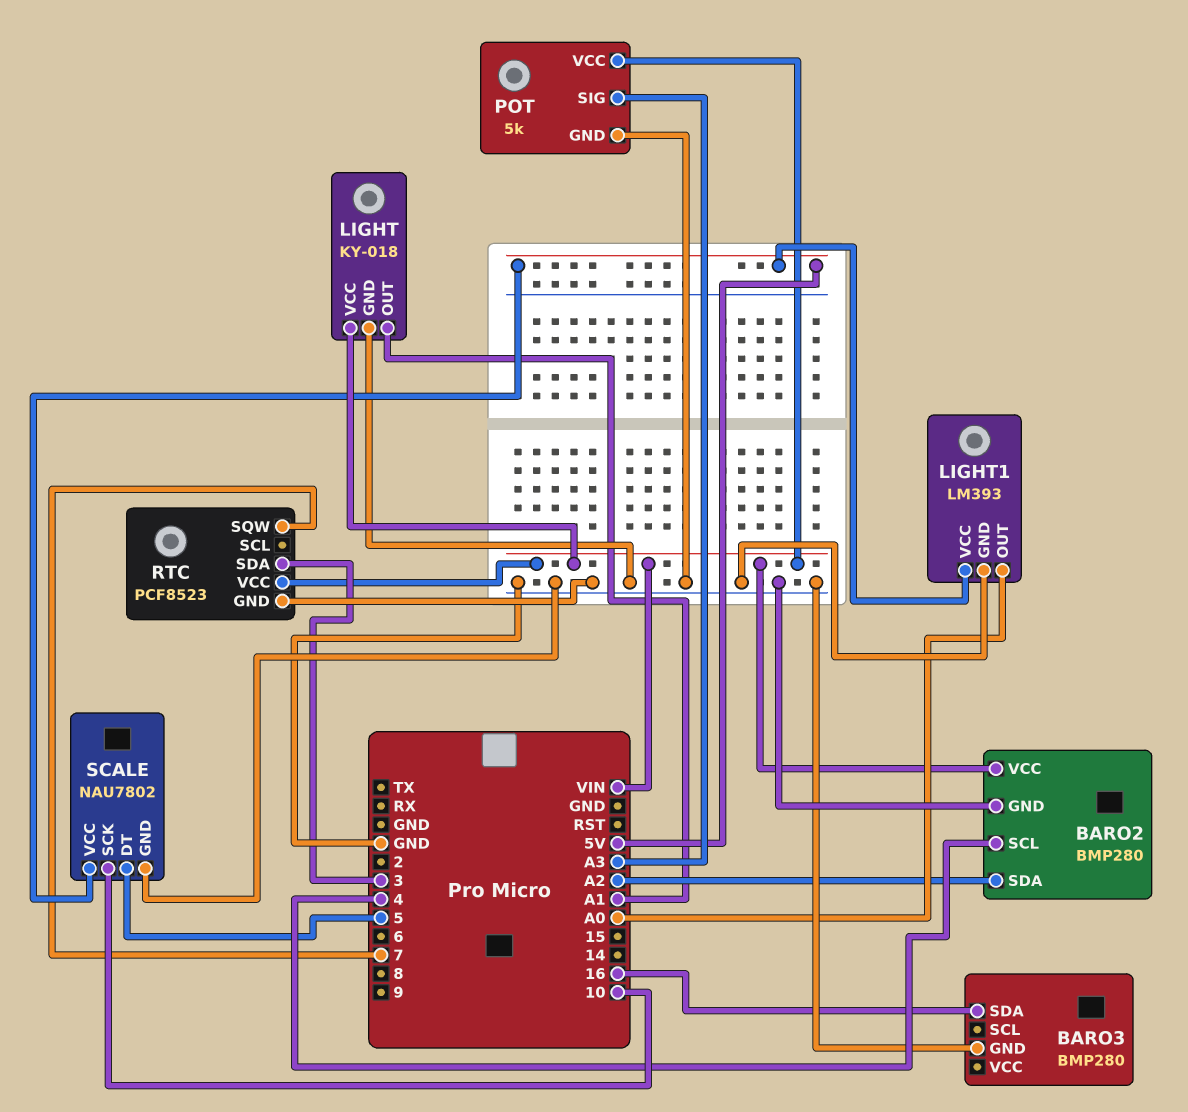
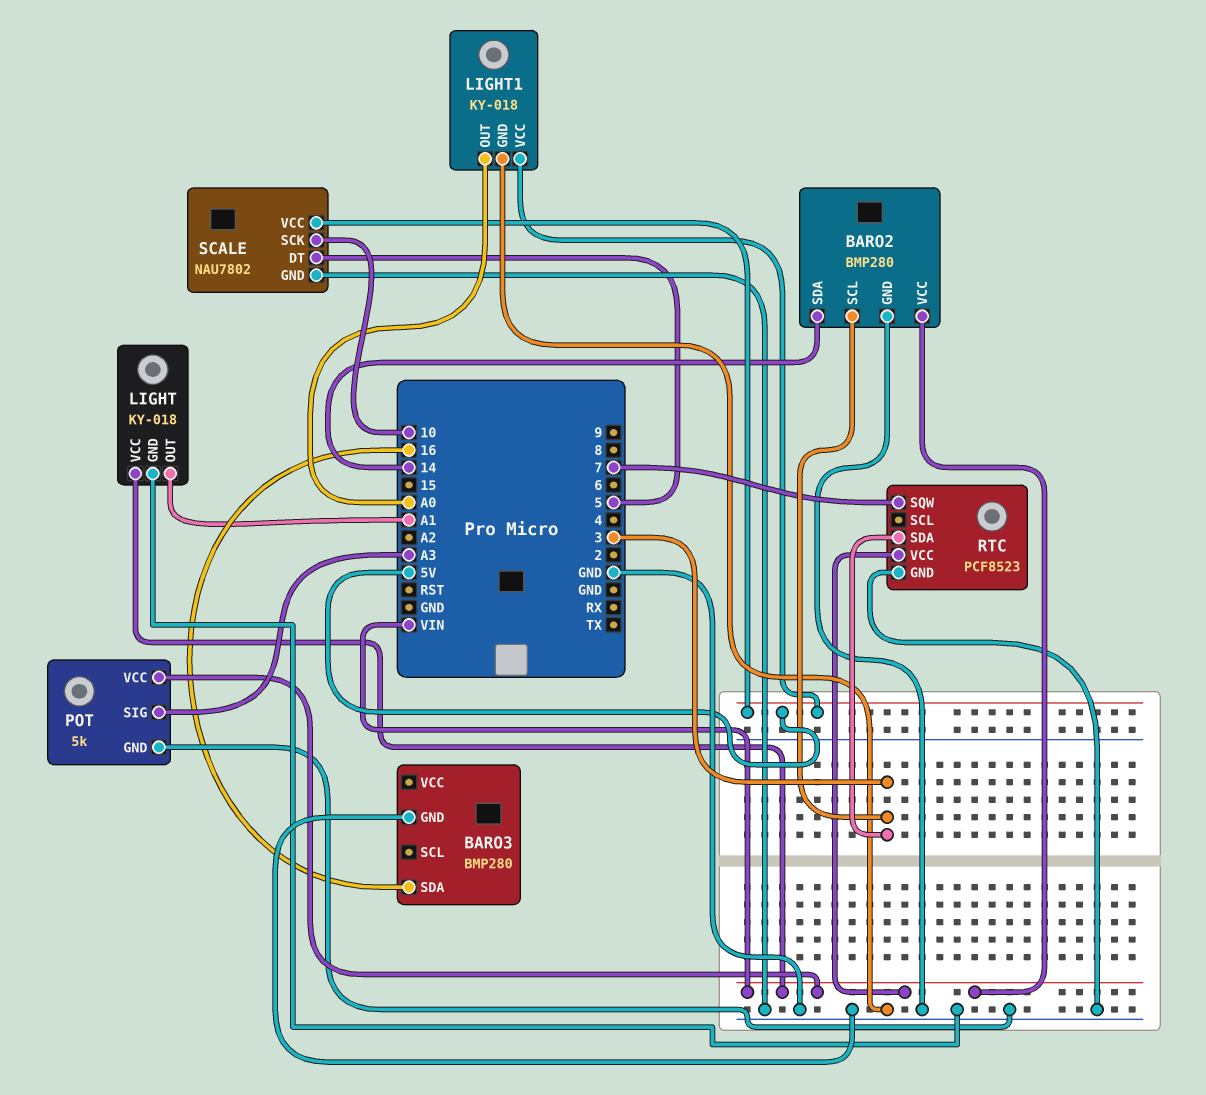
BARO2 pin SCL: 4 -> 3
BARO2 pin SDA: A2 -> 14
LIGHT1: LM393 -> KY-018

